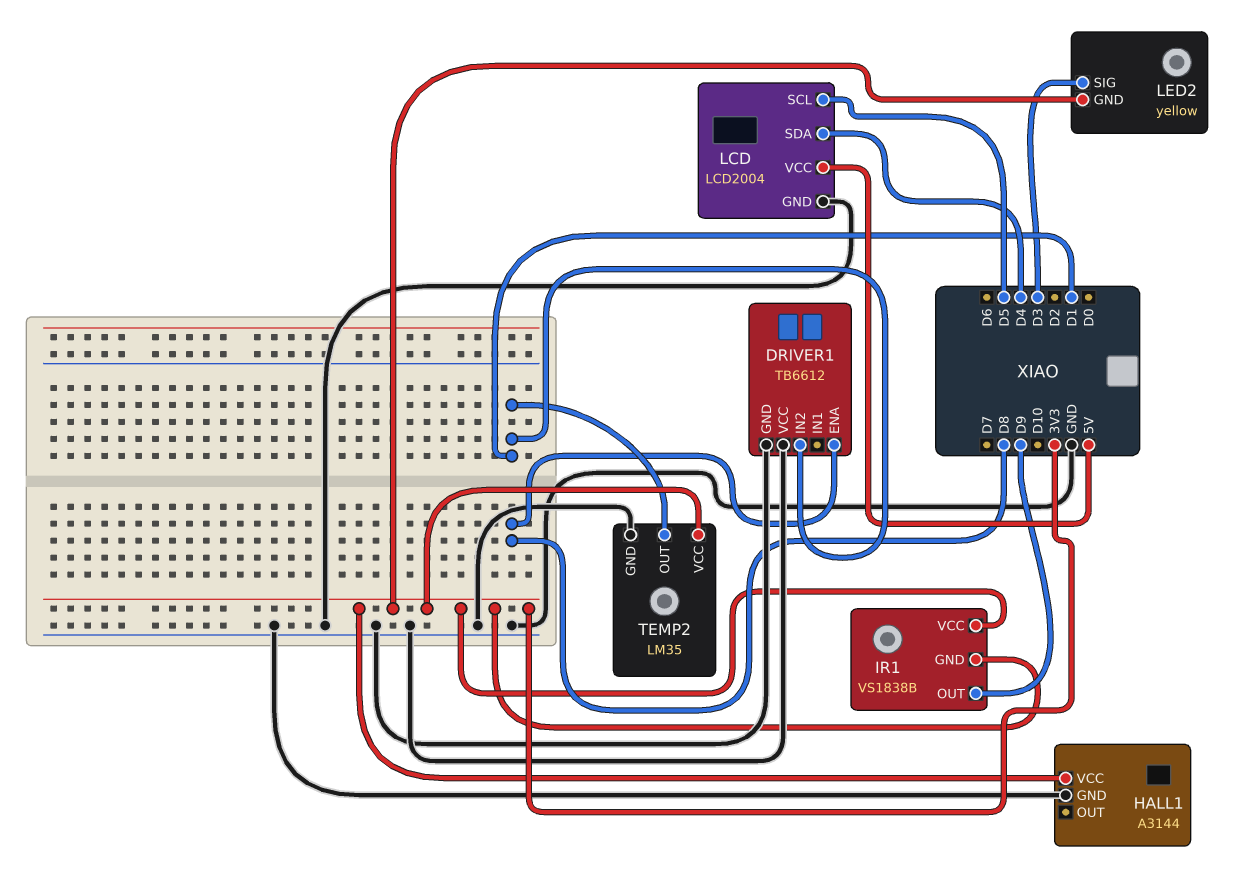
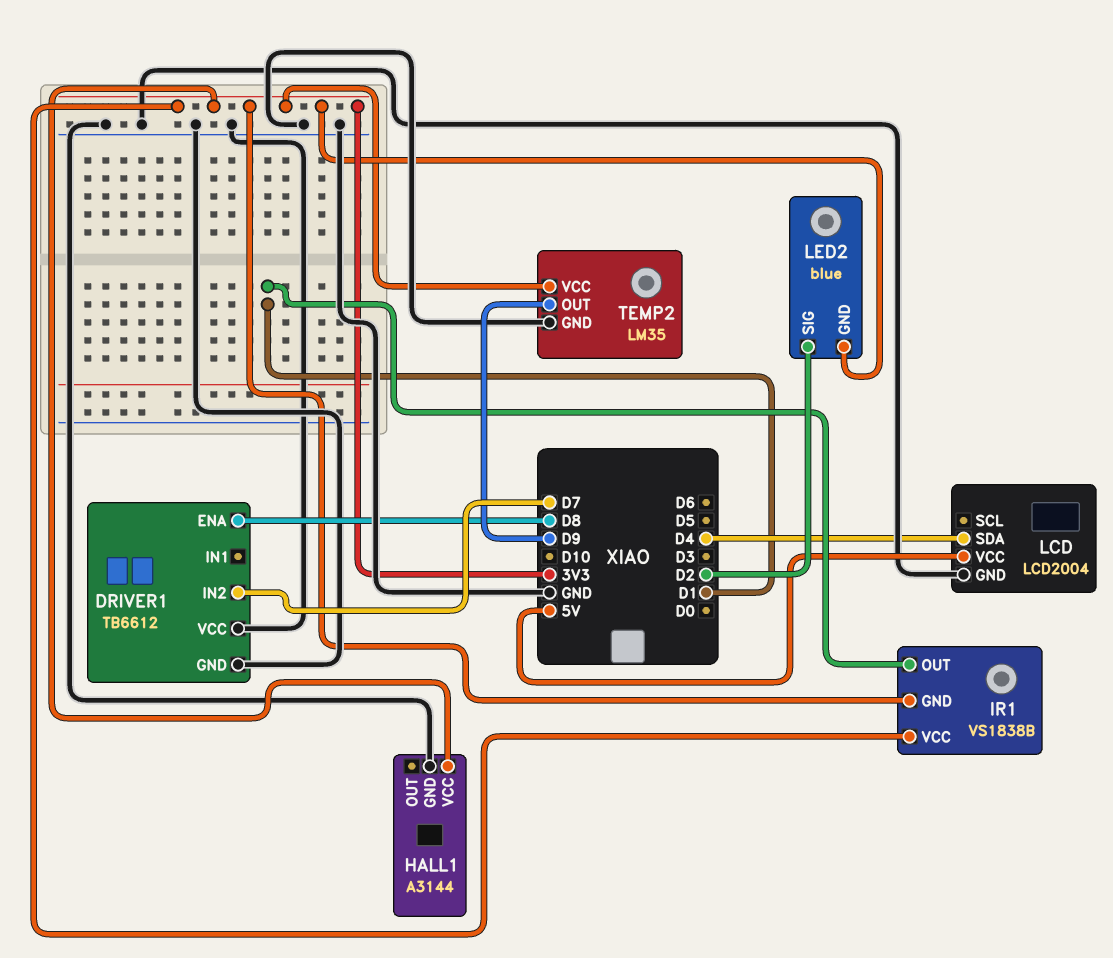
DRIVER1 pin IN2: D1 -> D7
IR1 pin OUT: D9 -> D1
LCD pin SCL: D5 -> none
LED2: yellow -> blue
LED2 pin SIG: D3 -> D2
TEMP2 pin OUT: D1 -> D9

